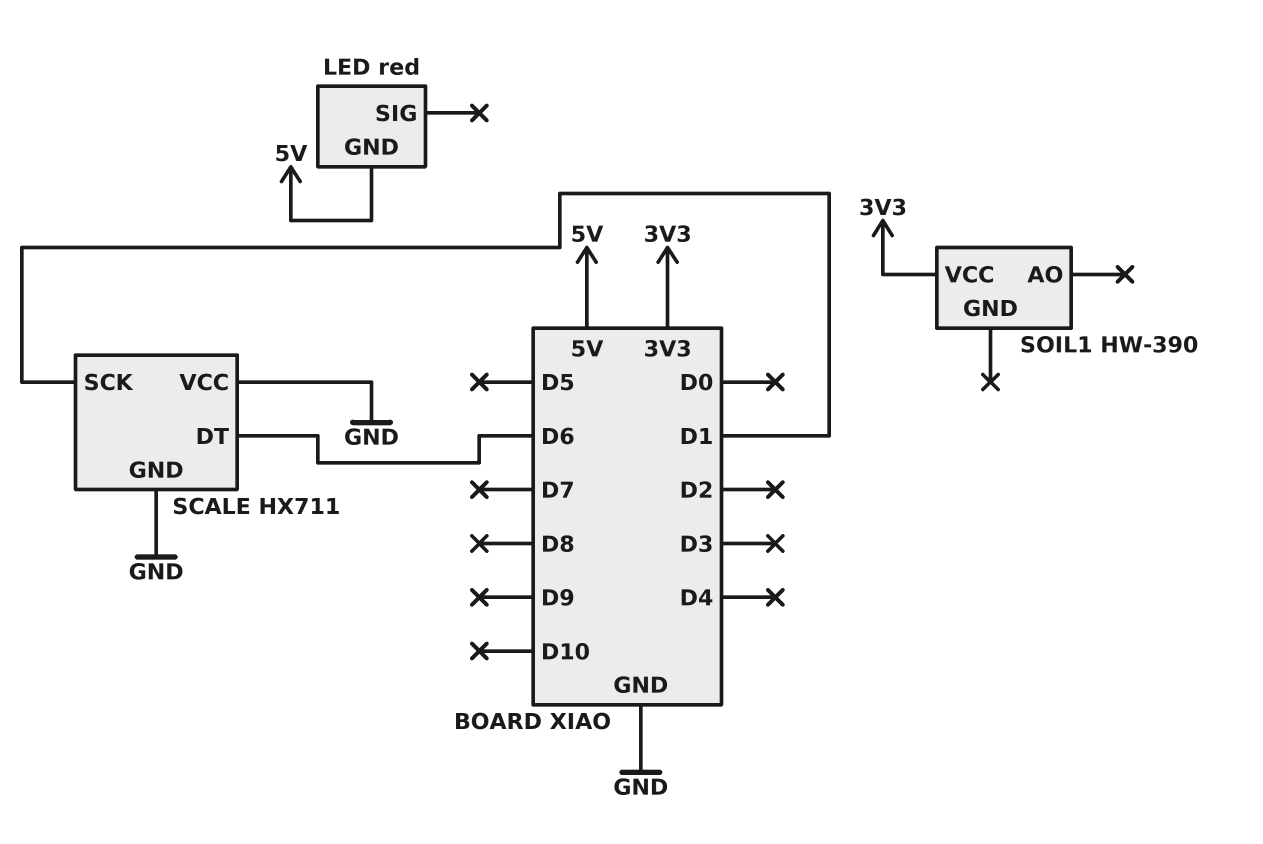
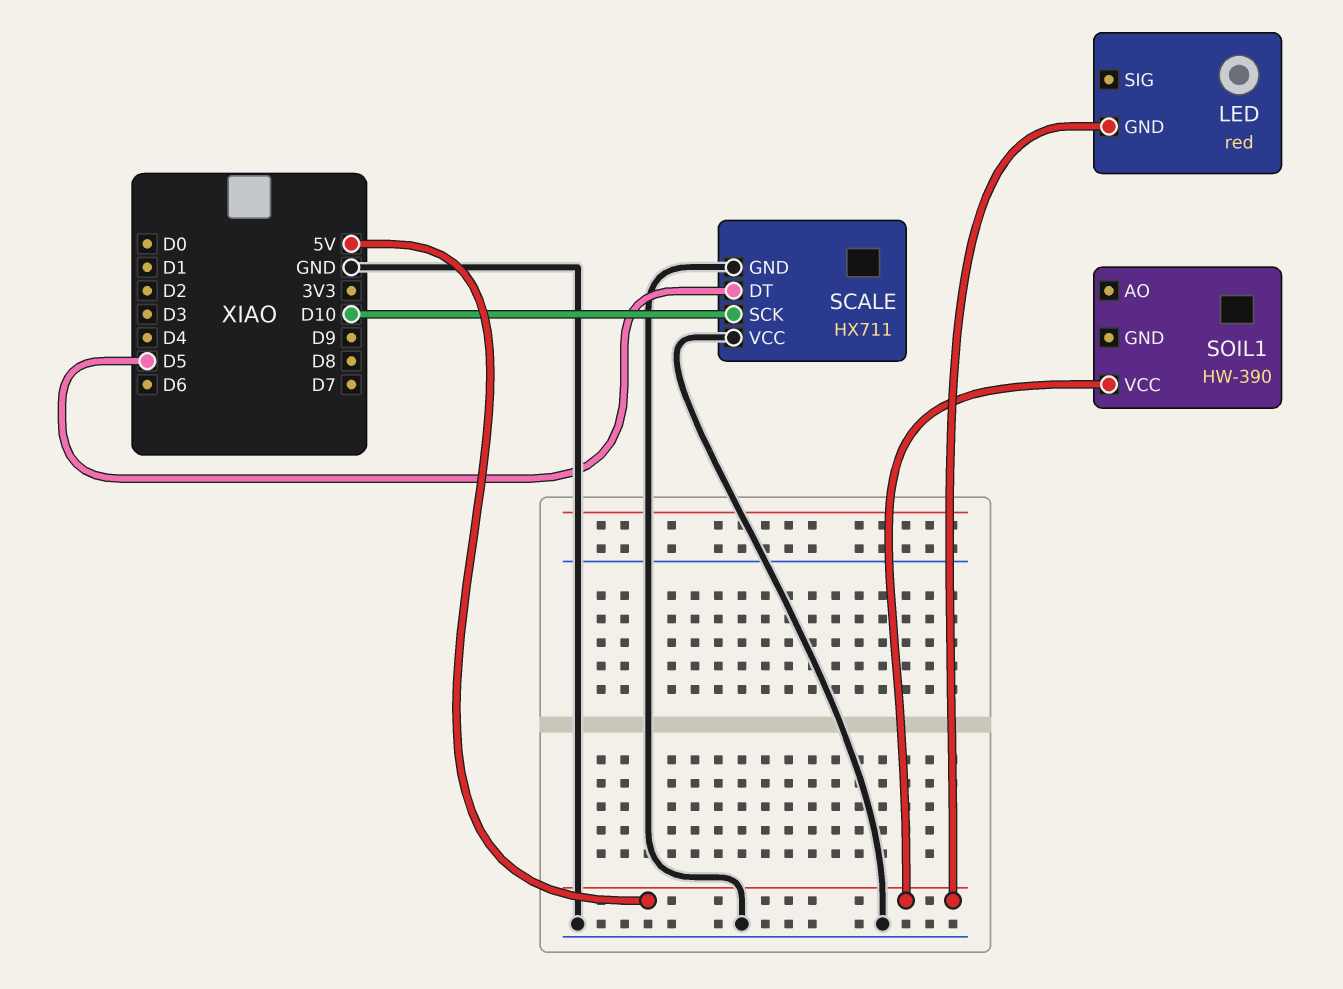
SCALE pin DT: D6 -> D5
SCALE pin SCK: D1 -> D10
SOIL1 pin VCC: 3V3 -> 5V

